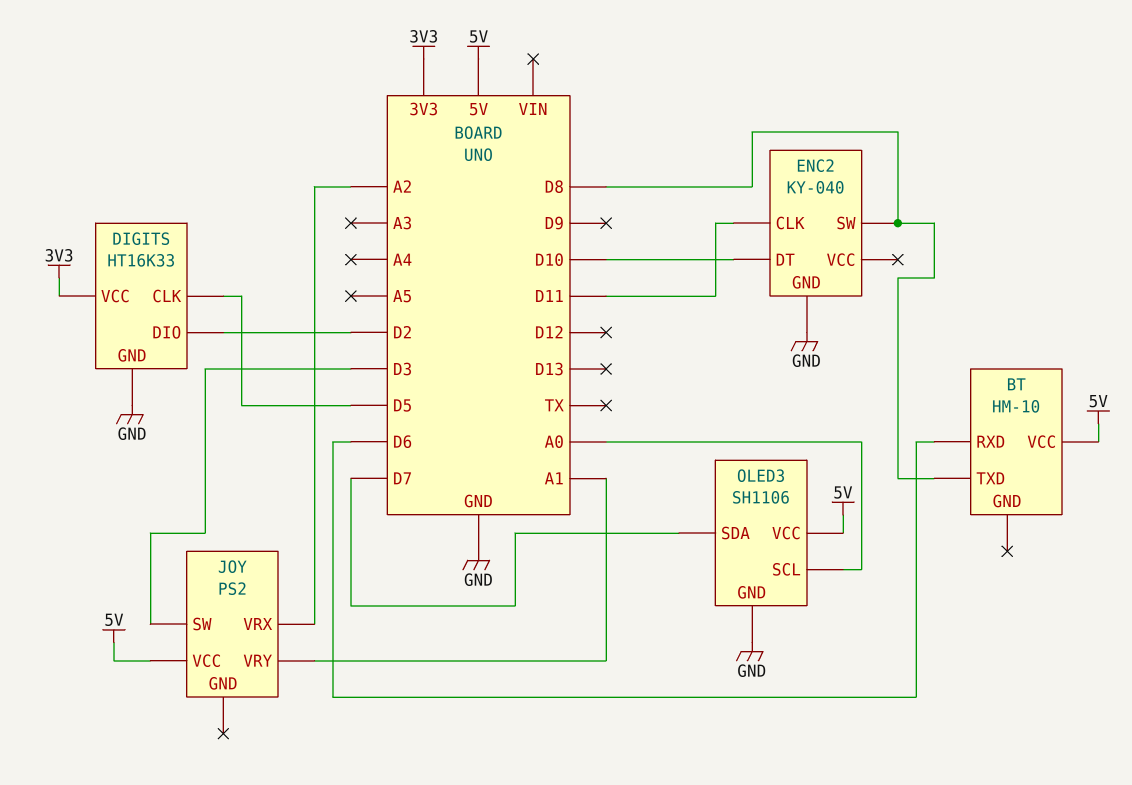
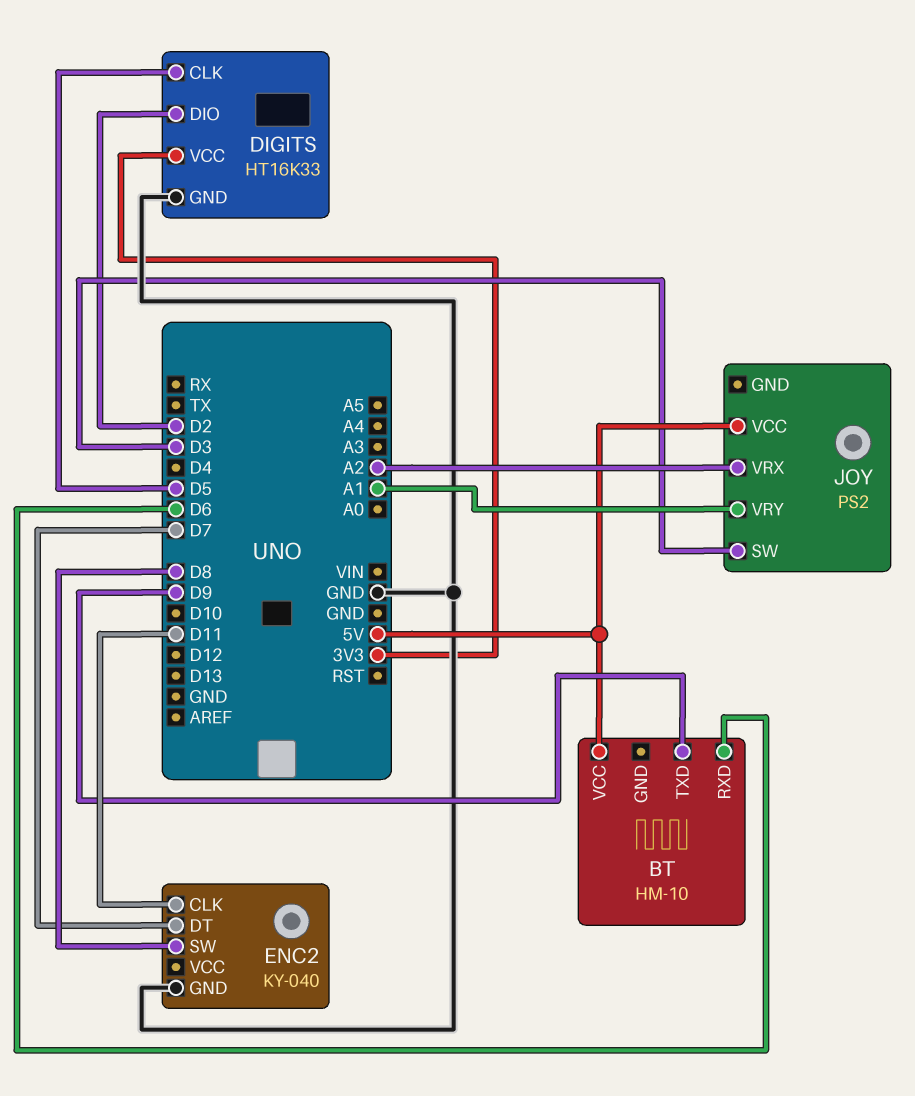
BT pin TXD: D8 -> D9
ENC2 pin DT: D10 -> D7
OLED3: SH1106 -> none
OLED3 pin GND: GND -> none
OLED3 pin SCL: A0 -> none
OLED3 pin SDA: D7 -> none
OLED3 pin VCC: 5V -> none

